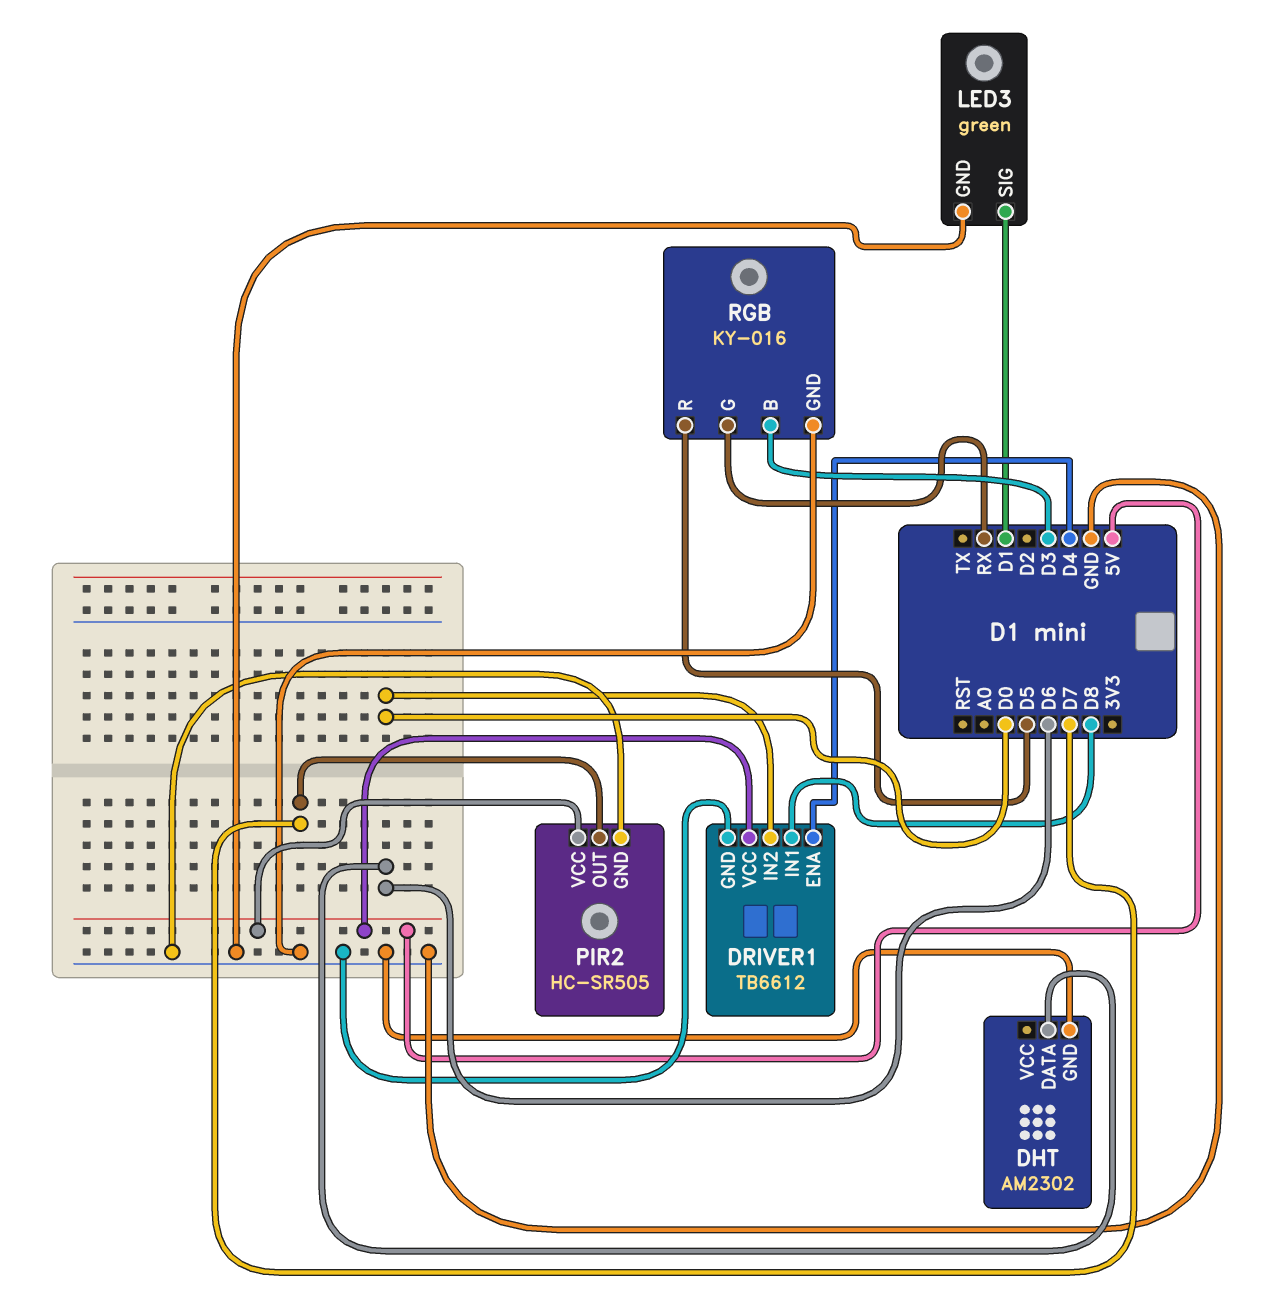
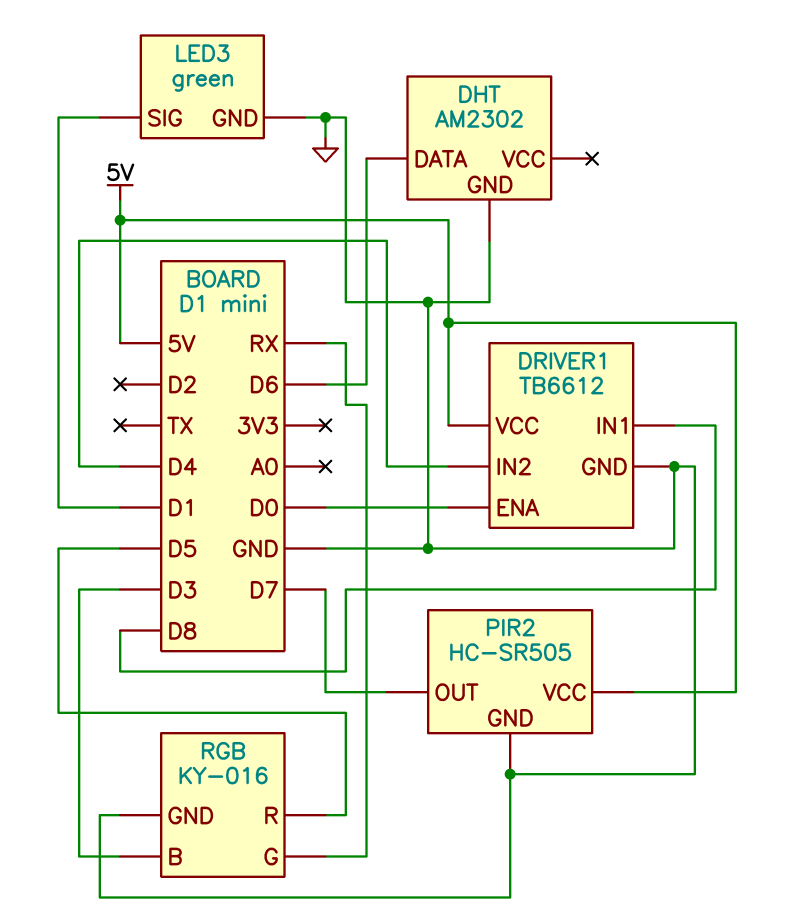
DRIVER1 pin ENA: D4 -> D0
DRIVER1 pin IN2: D0 -> D4

